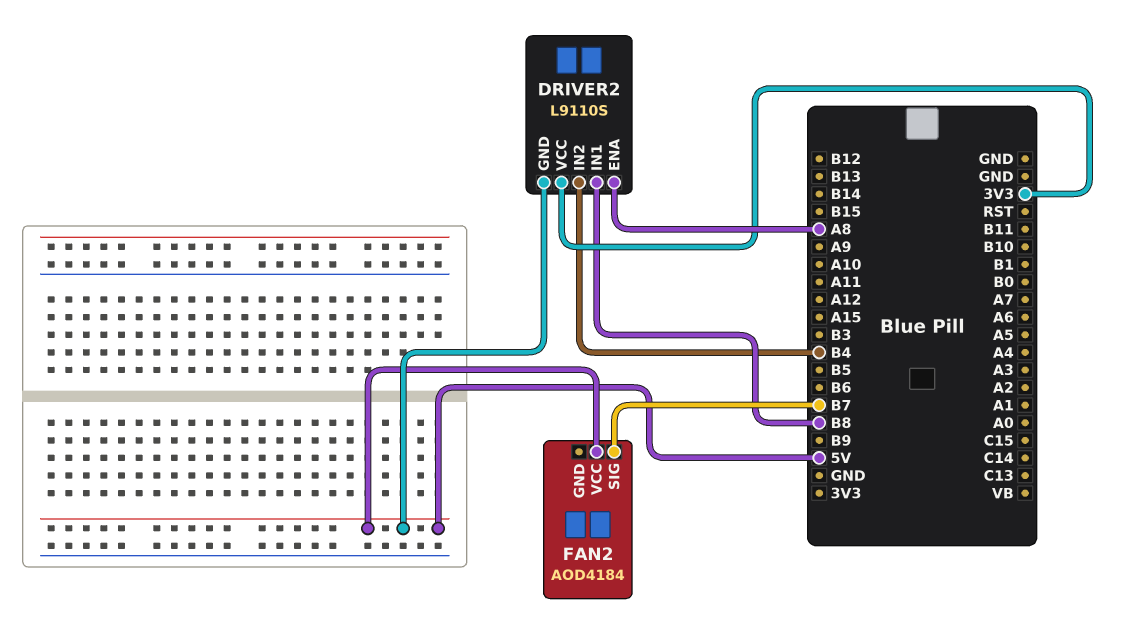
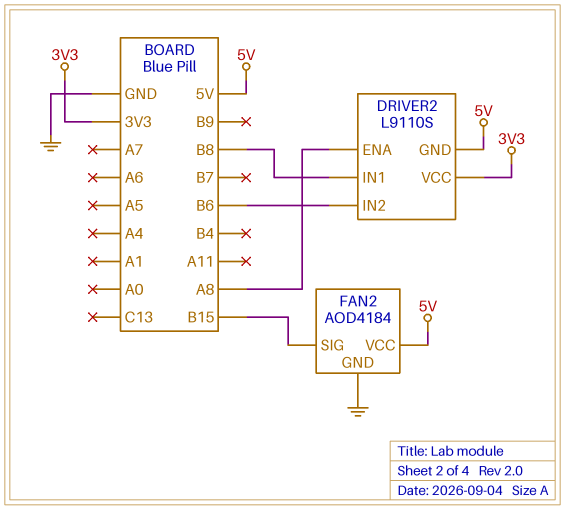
DRIVER2 pin IN2: B4 -> B6
FAN2 pin GND: none -> GND
FAN2 pin SIG: B7 -> B15

